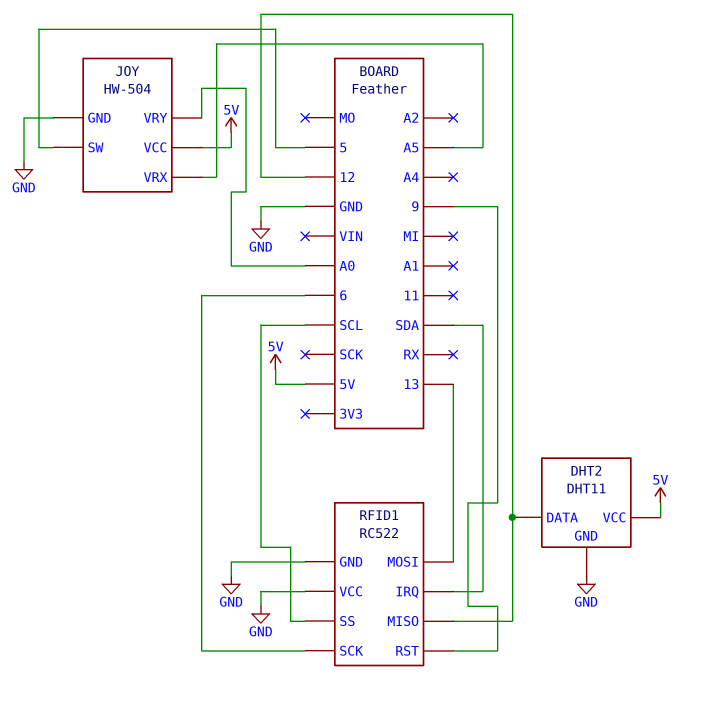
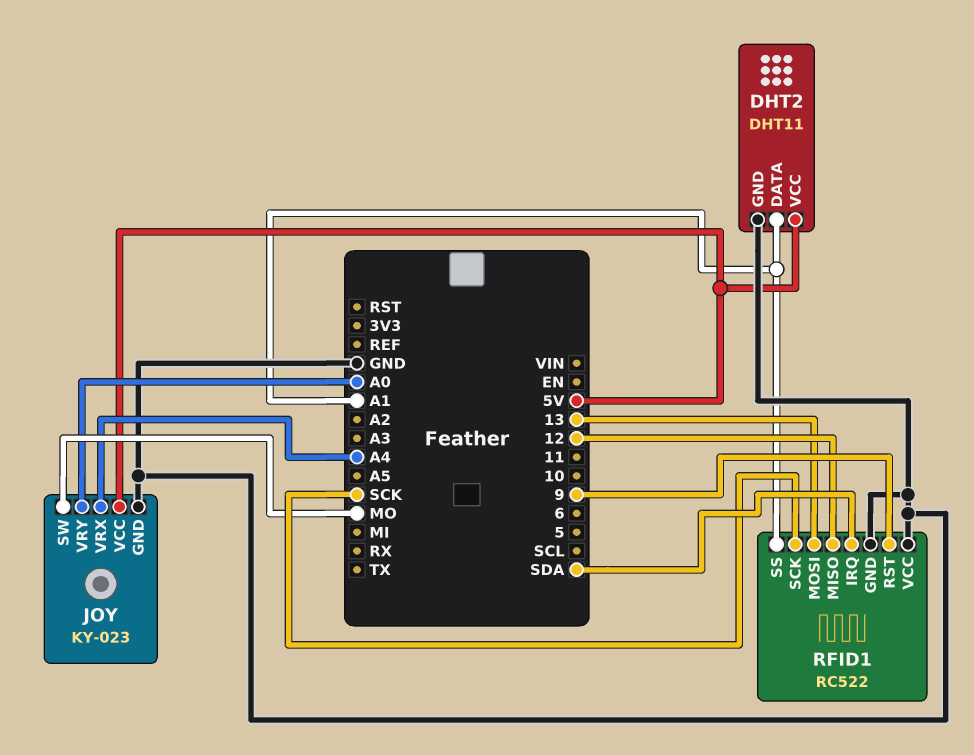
DHT2 pin DATA: 12 -> A1
JOY: HW-504 -> KY-023
JOY pin SW: 5 -> MO
JOY pin VRX: A5 -> A4
RFID1 pin SCK: 6 -> SCK
RFID1 pin SS: SCL -> A1

